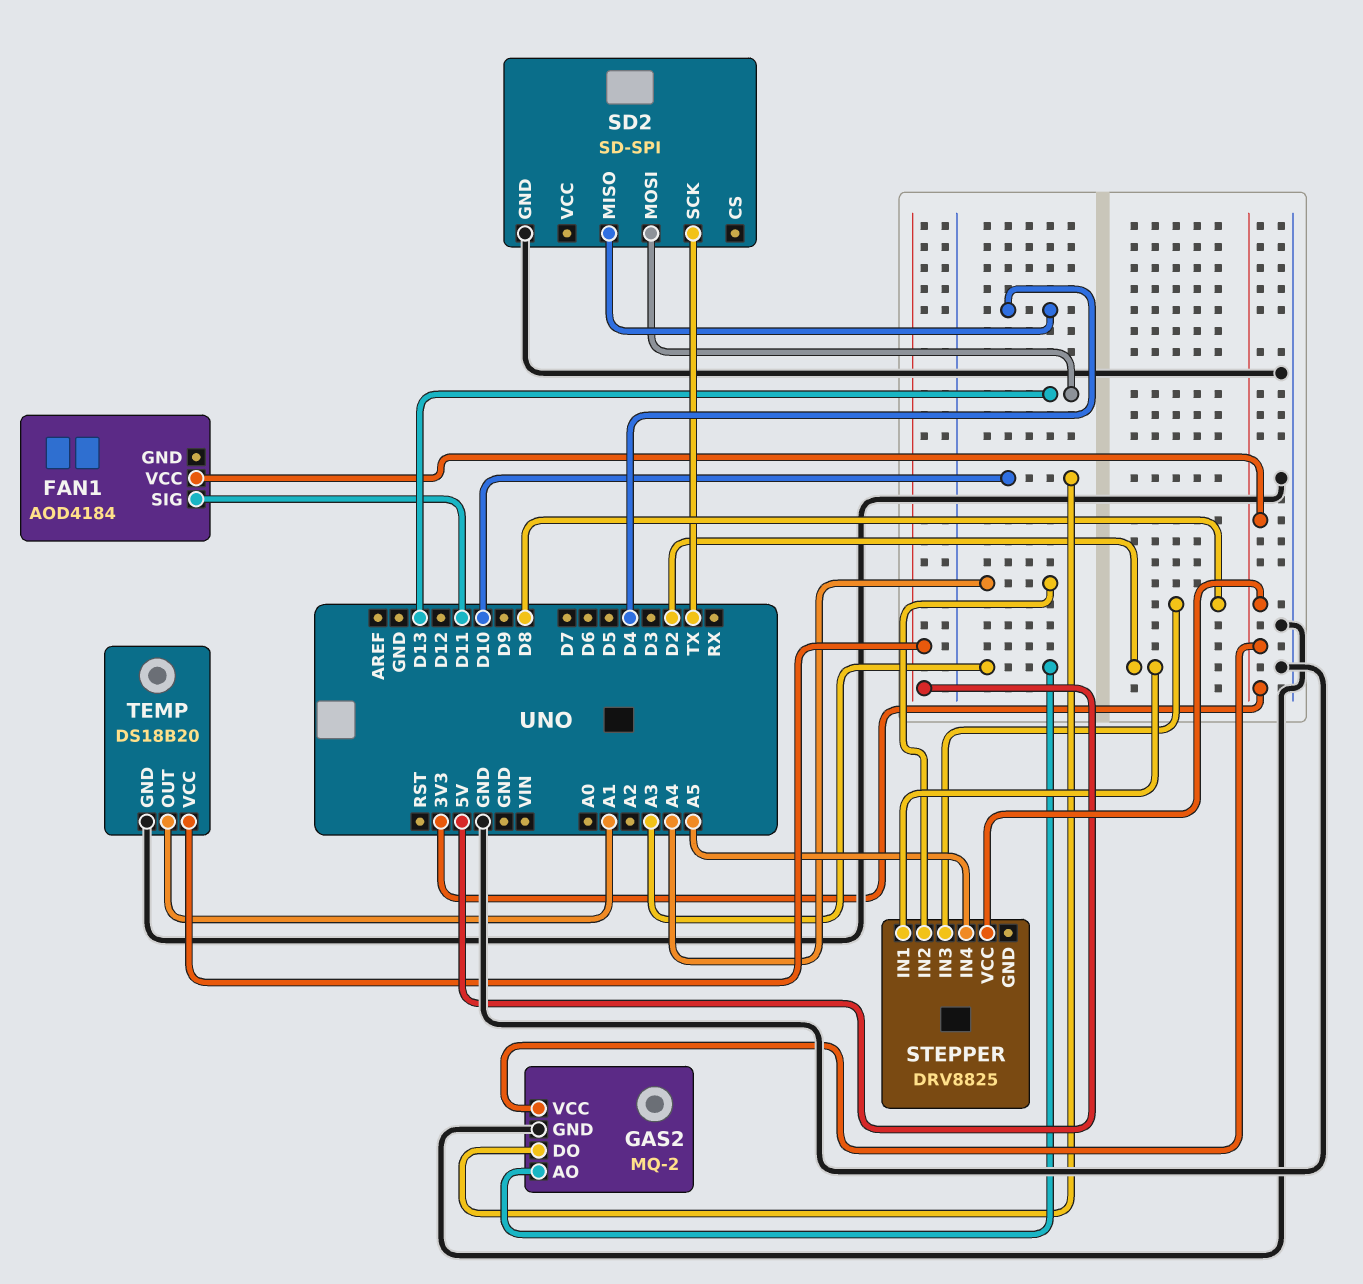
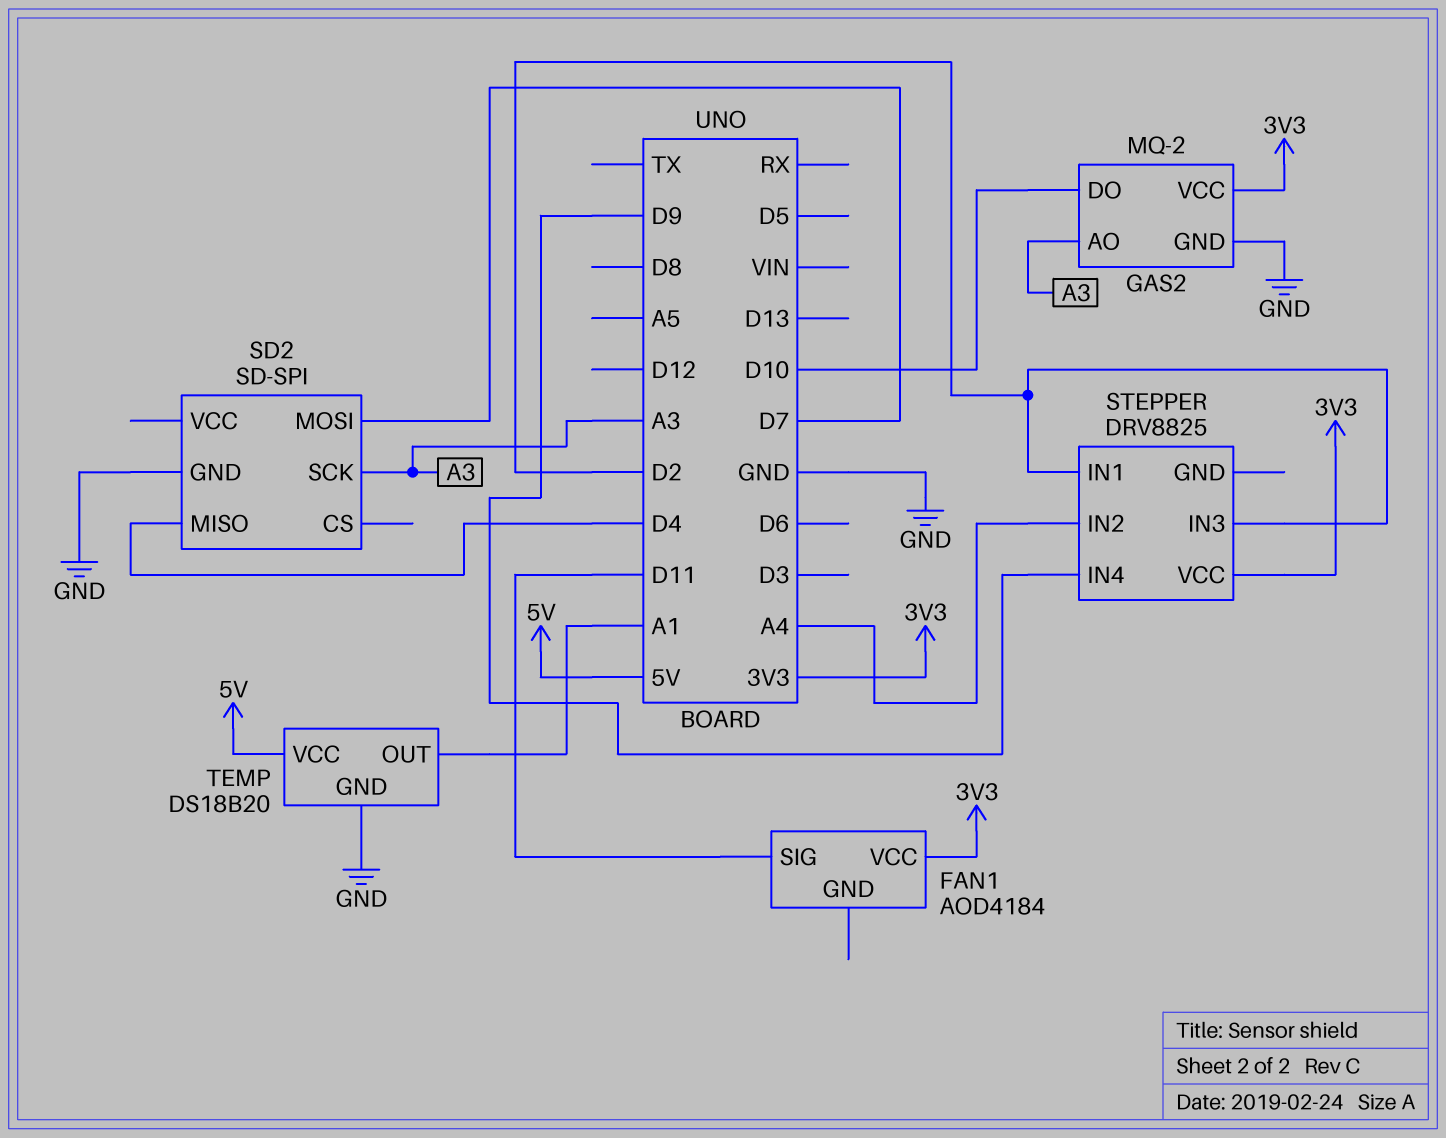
SD2 pin MOSI: D13 -> D7
SD2 pin SCK: TX -> A3
STEPPER pin IN3: D8 -> D2
STEPPER pin IN4: A5 -> D9

